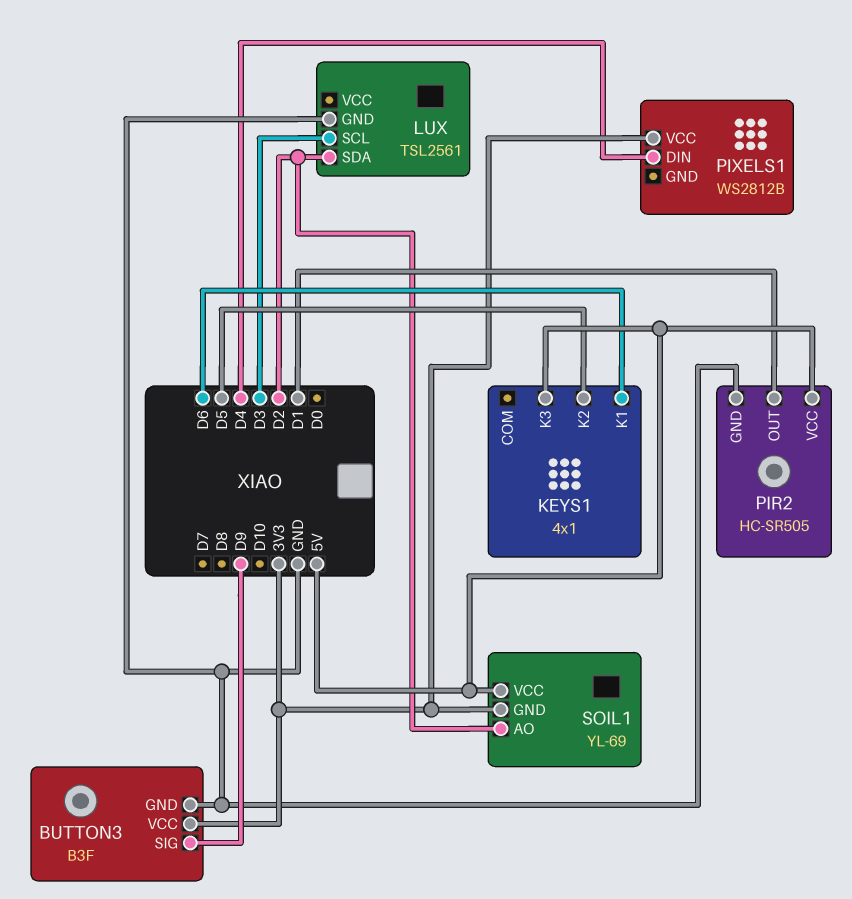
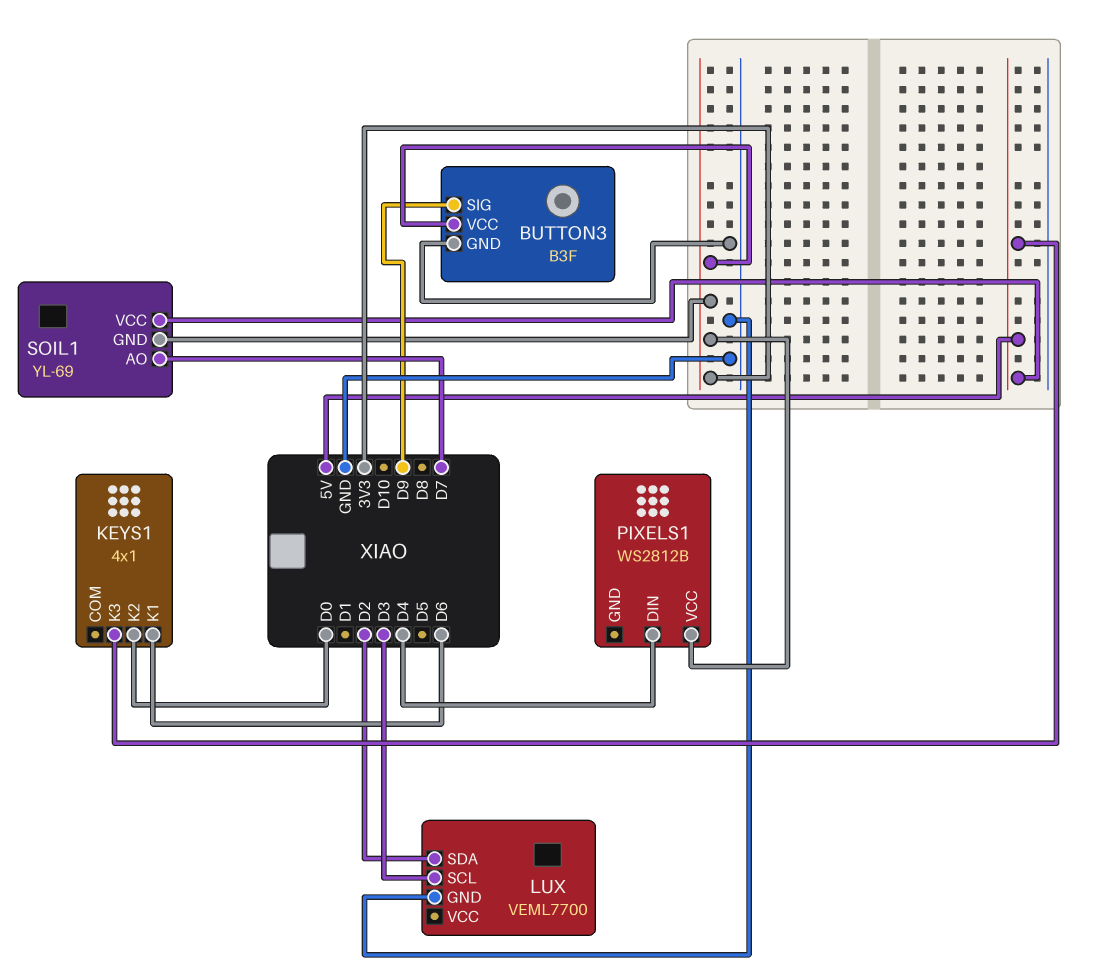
KEYS1 pin K2: D5 -> D0
LUX: TSL2561 -> VEML7700
PIR2: HC-SR505 -> none
PIR2 pin GND: GND -> none
PIR2 pin OUT: D1 -> none
PIR2 pin VCC: 5V -> none
SOIL1 pin AO: D2 -> D7

